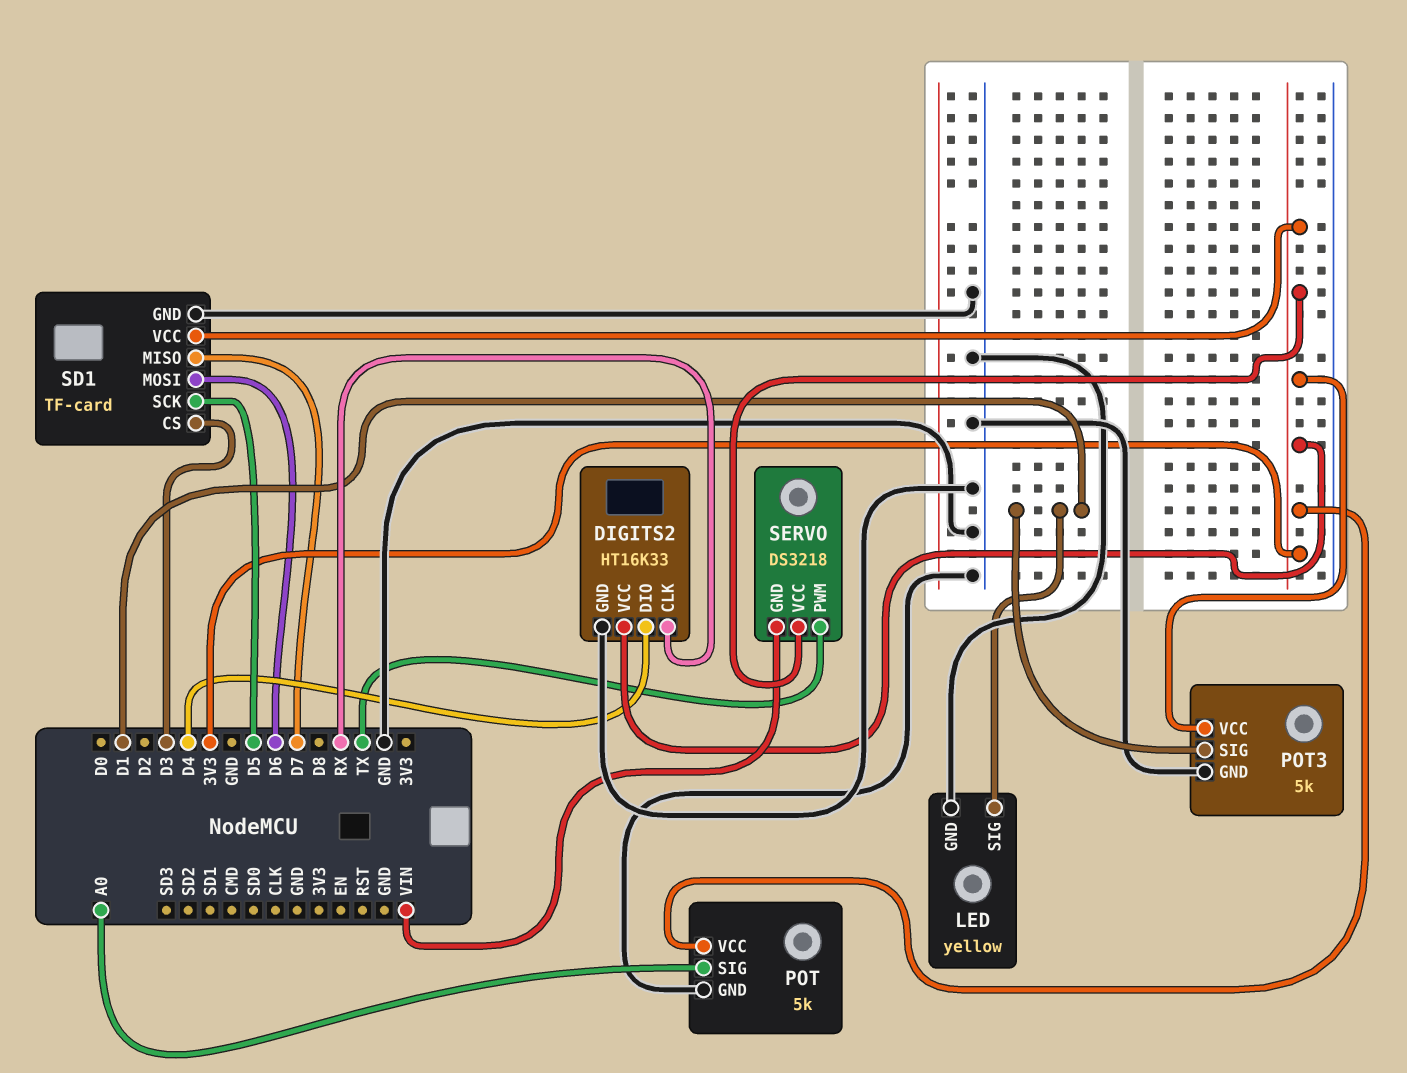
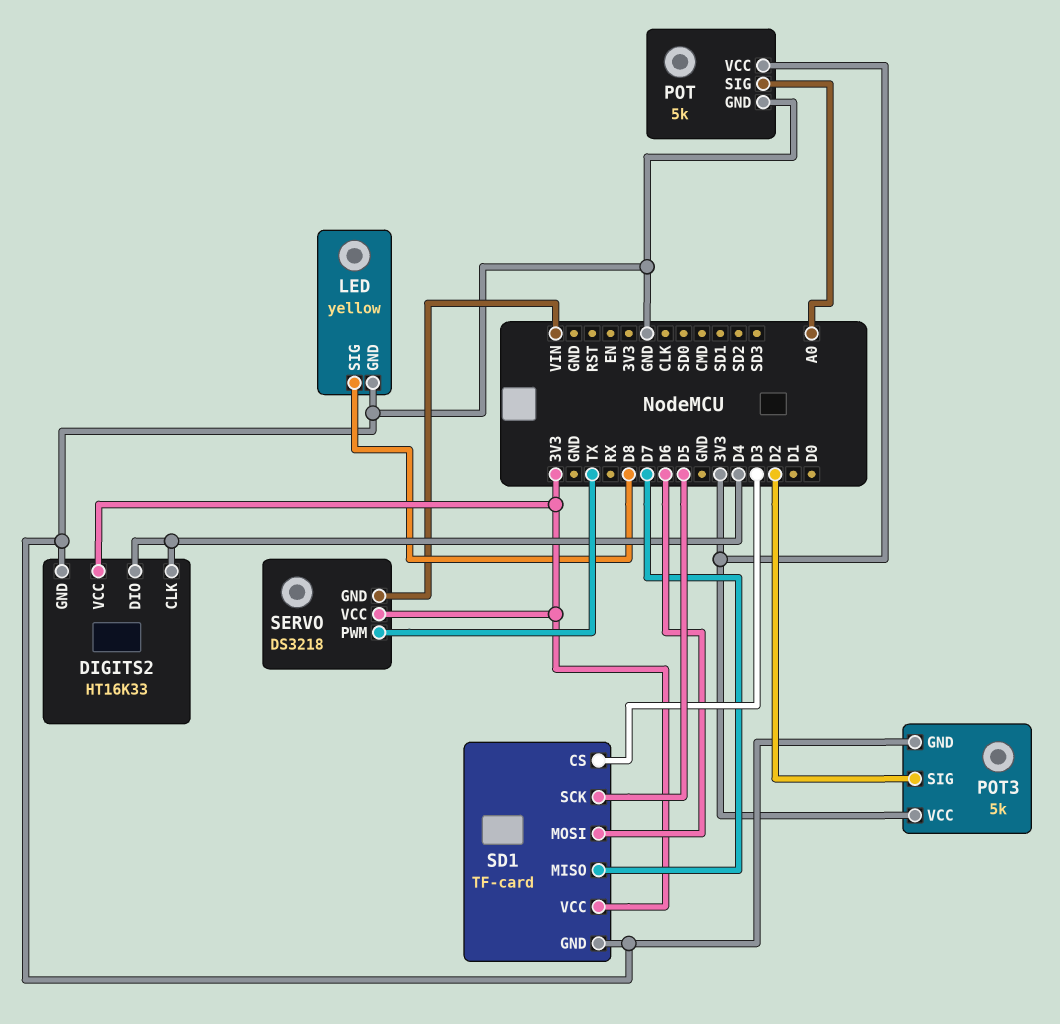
DIGITS2 pin CLK: RX -> D4
LED pin SIG: D1 -> D8
POT3 pin SIG: D1 -> D2

